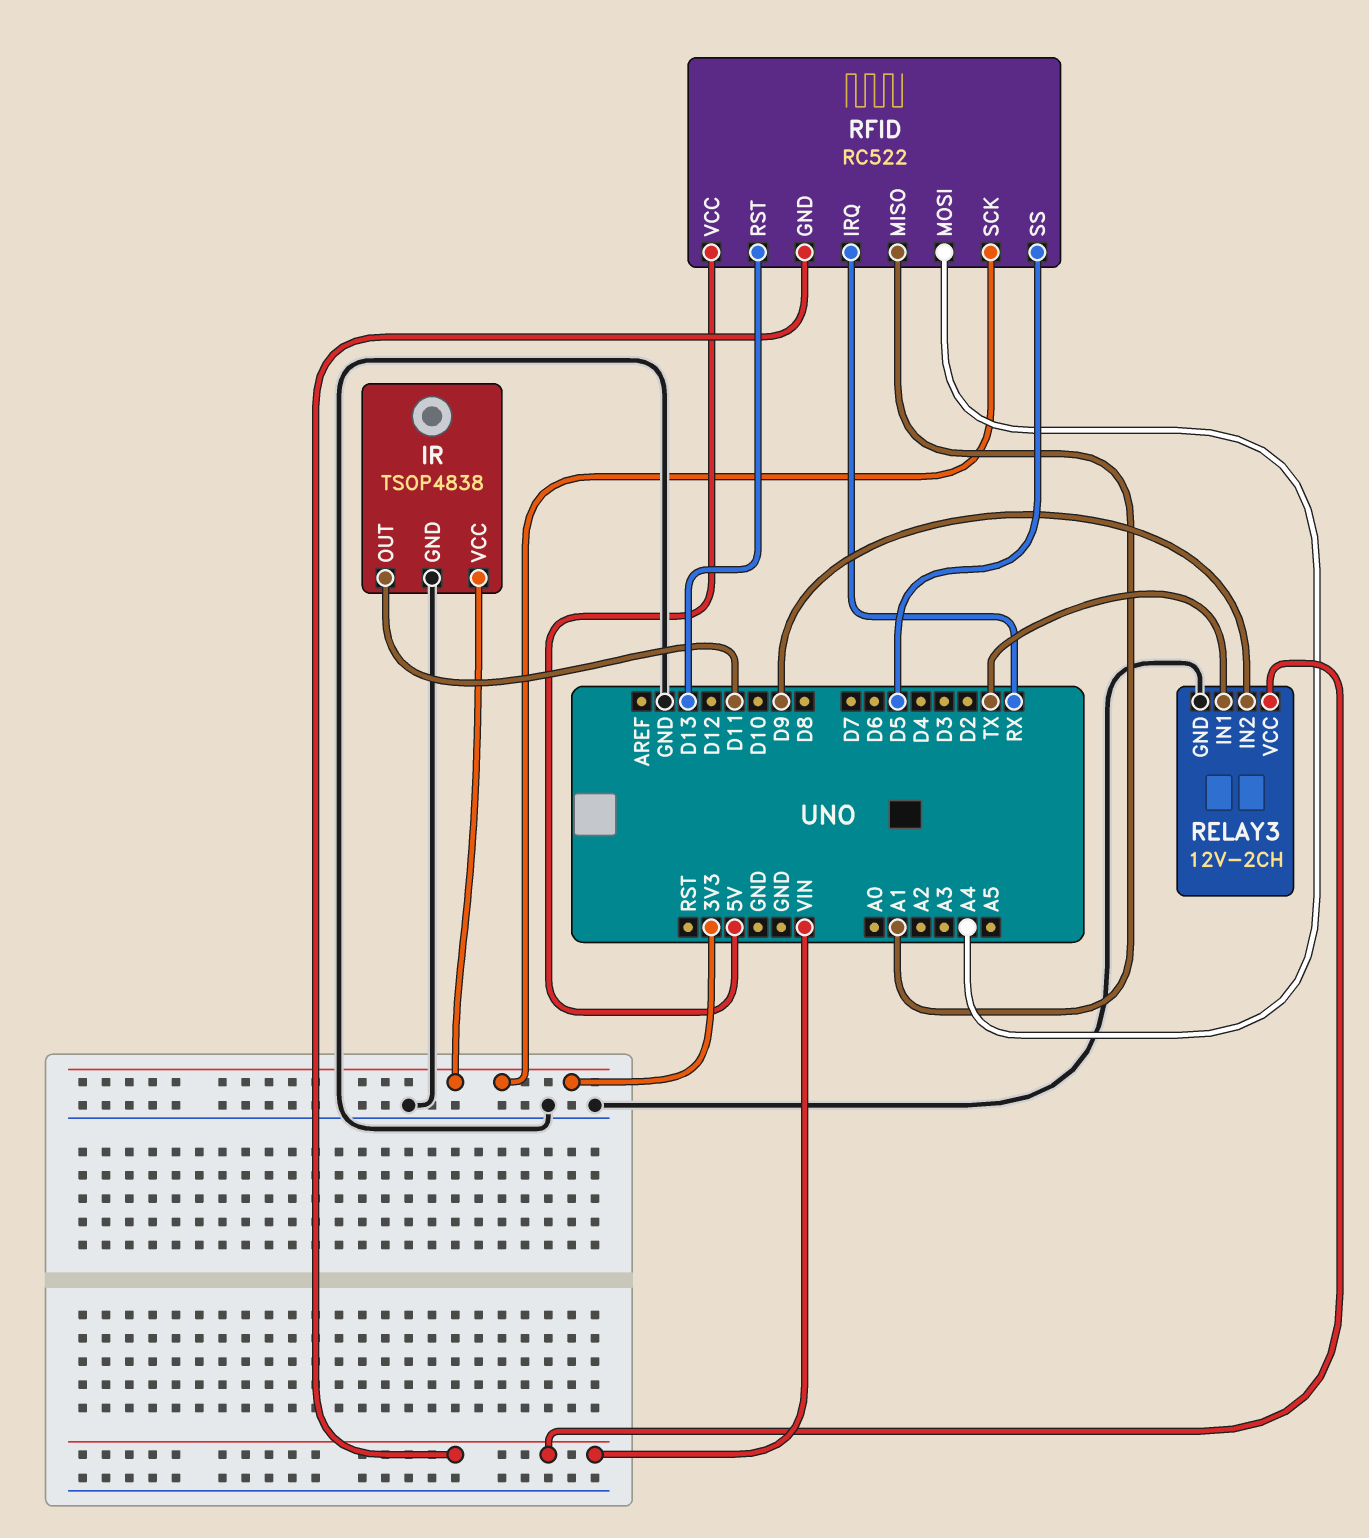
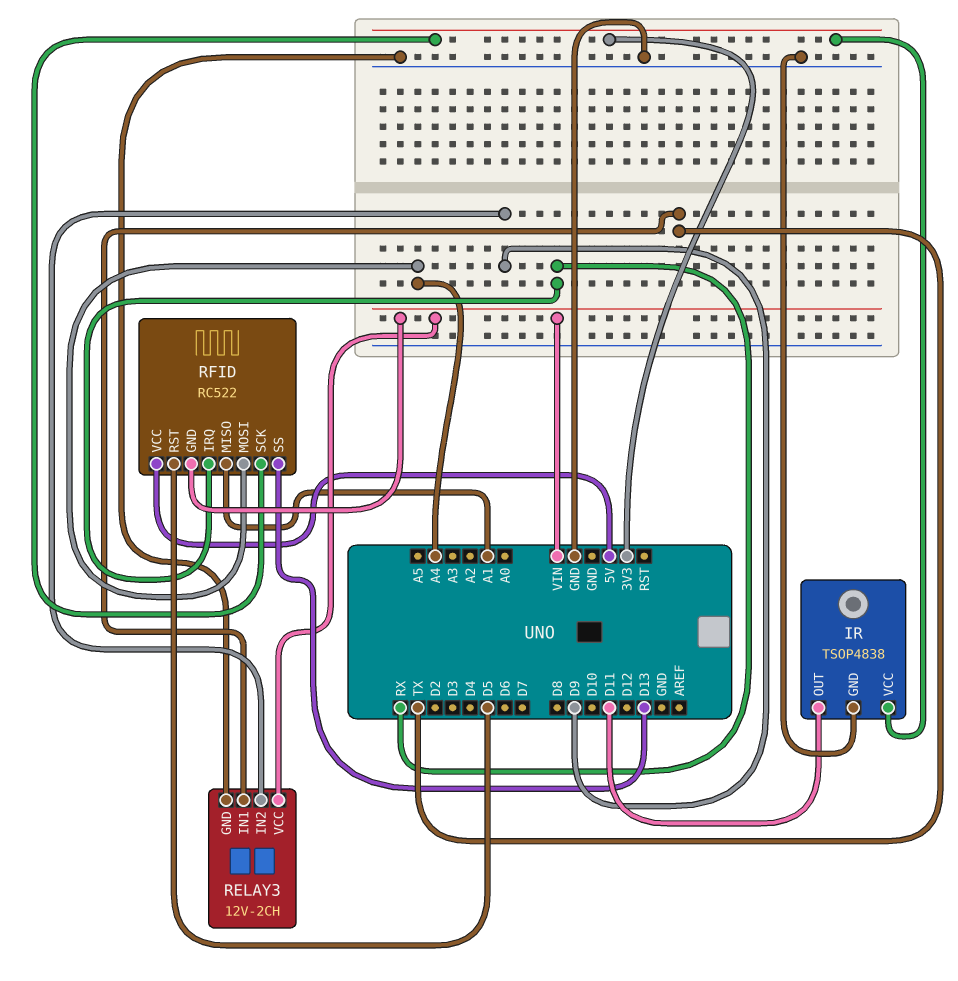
RFID pin RST: D13 -> D5
RFID pin SS: D5 -> D13

